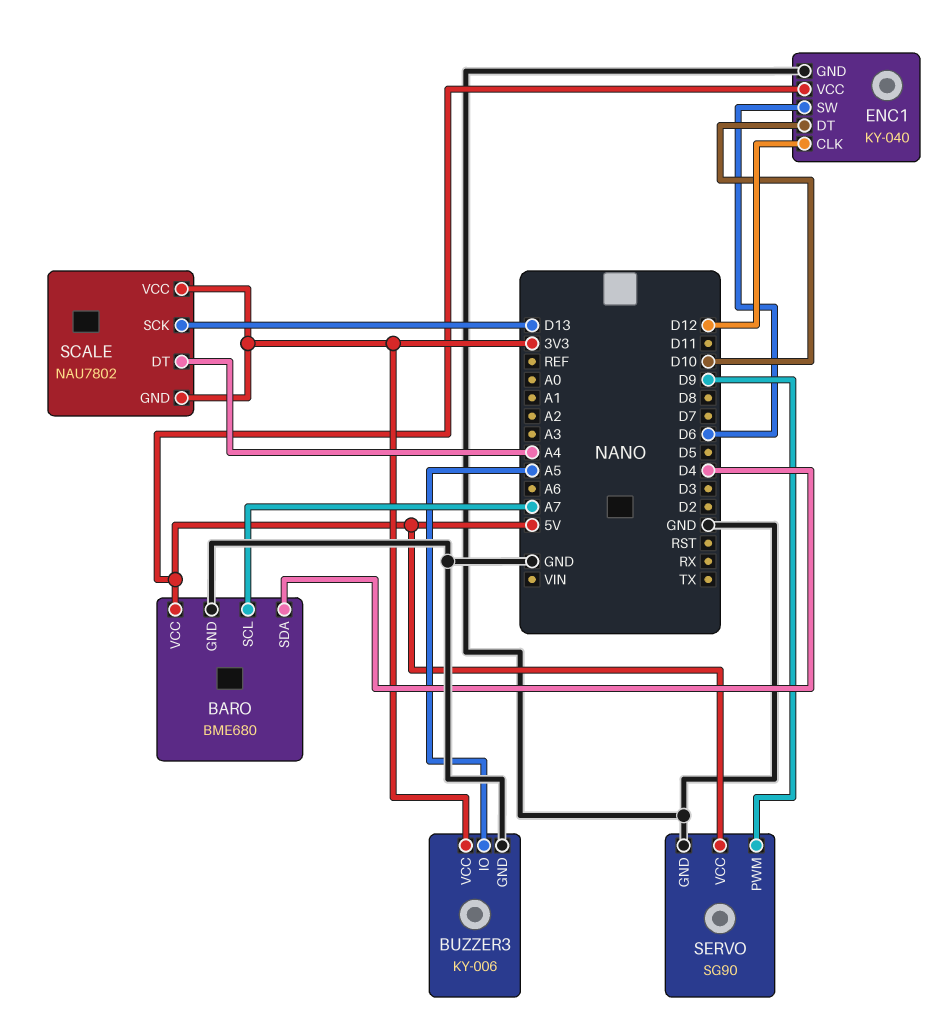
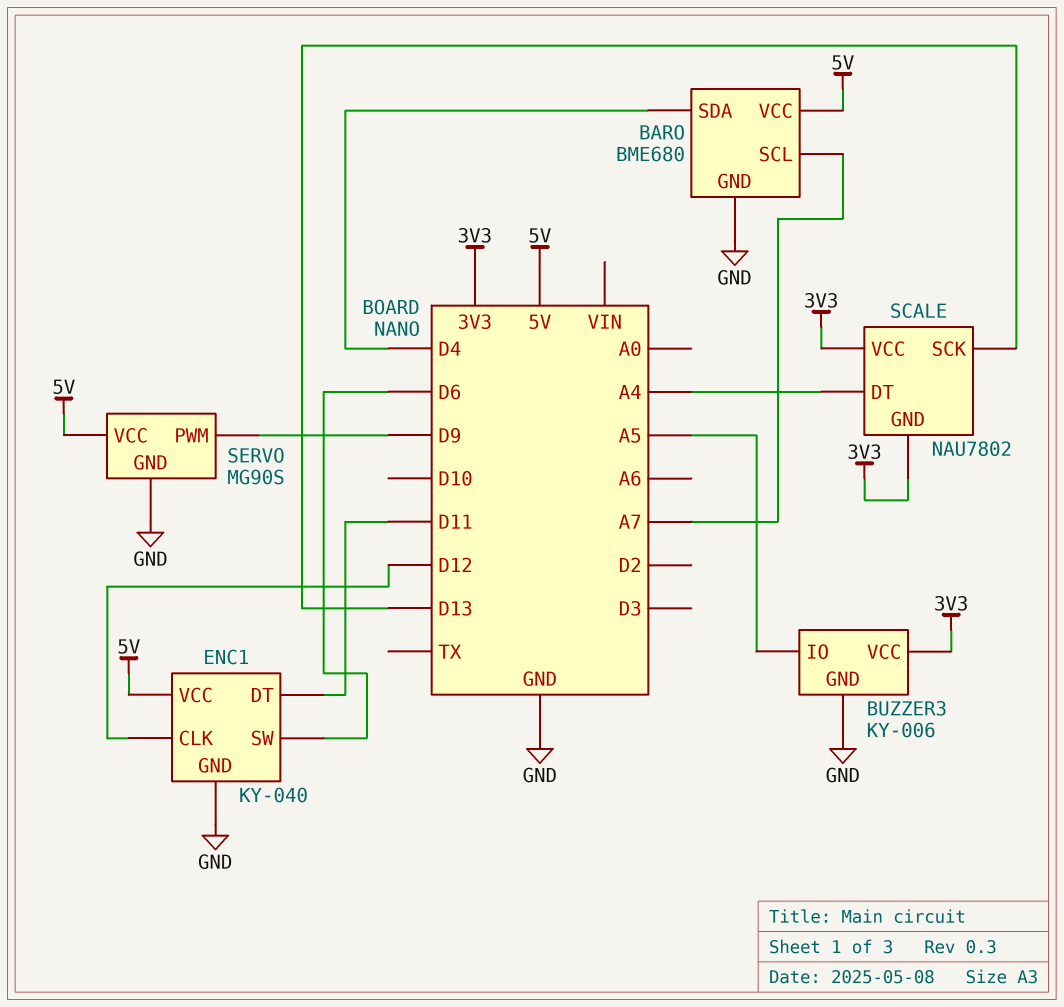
ENC1 pin DT: D10 -> D11
SERVO: SG90 -> MG90S

